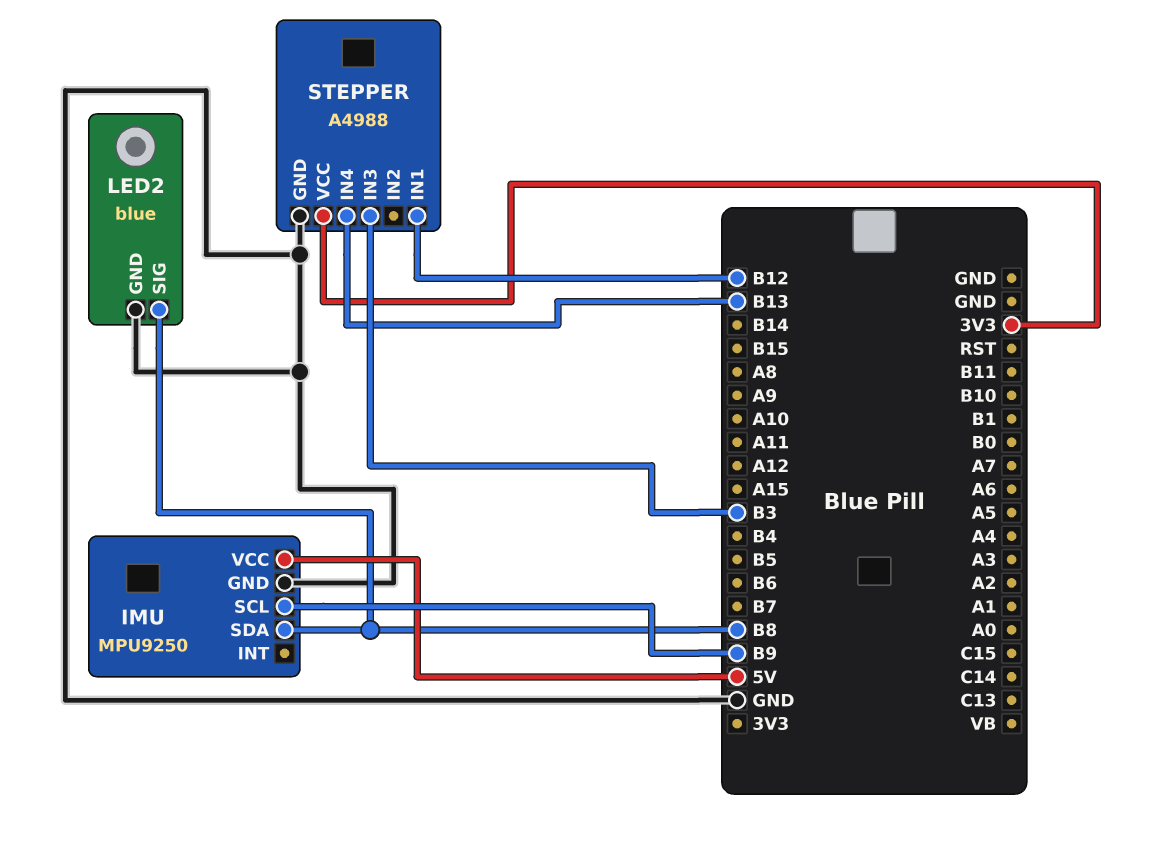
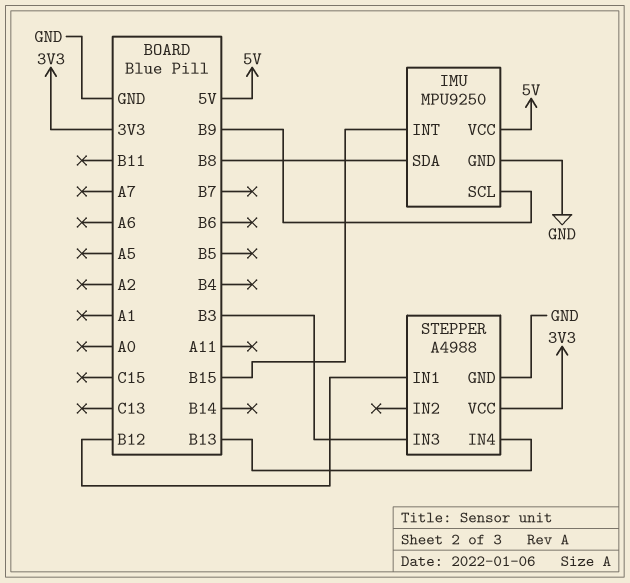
IMU pin INT: none -> B15
LED2: blue -> none
LED2 pin GND: GND -> none
LED2 pin SIG: B8 -> none

